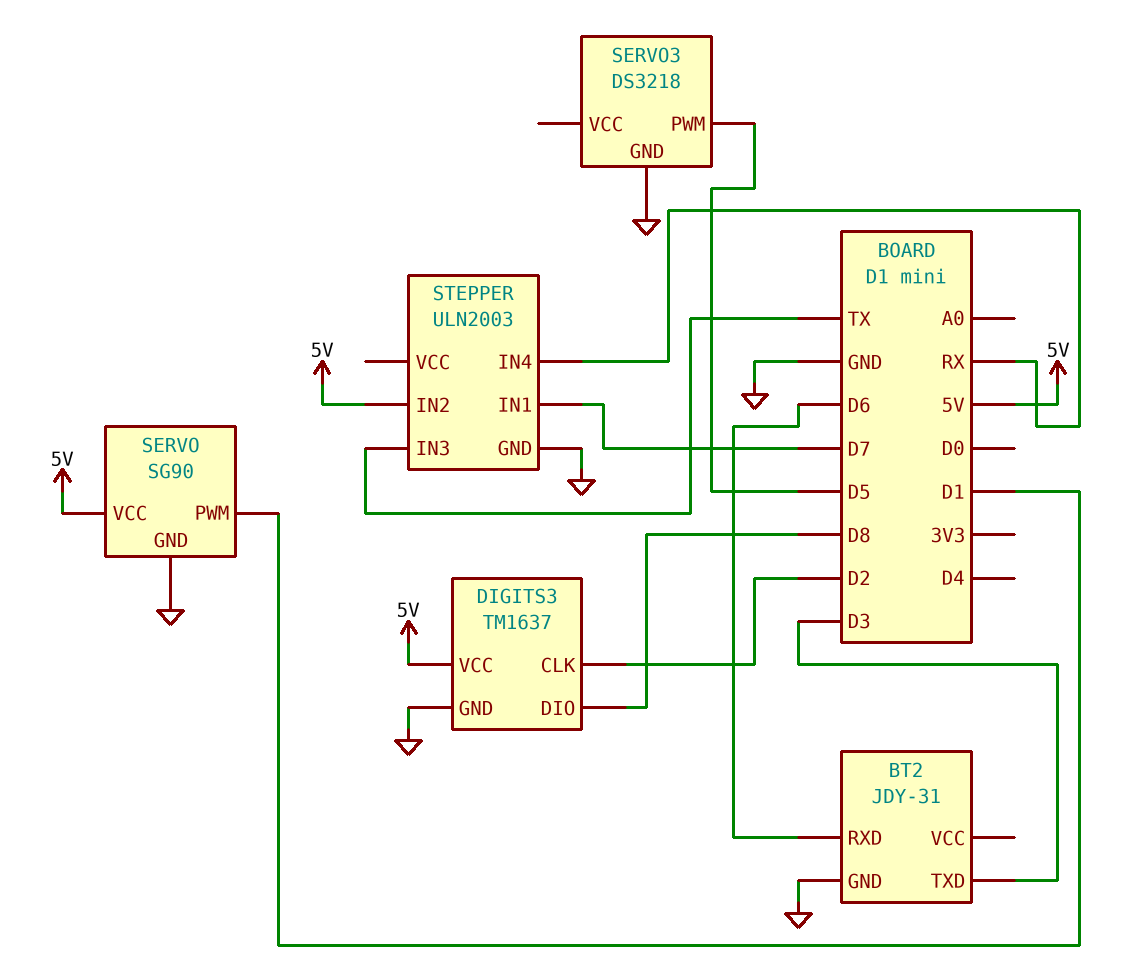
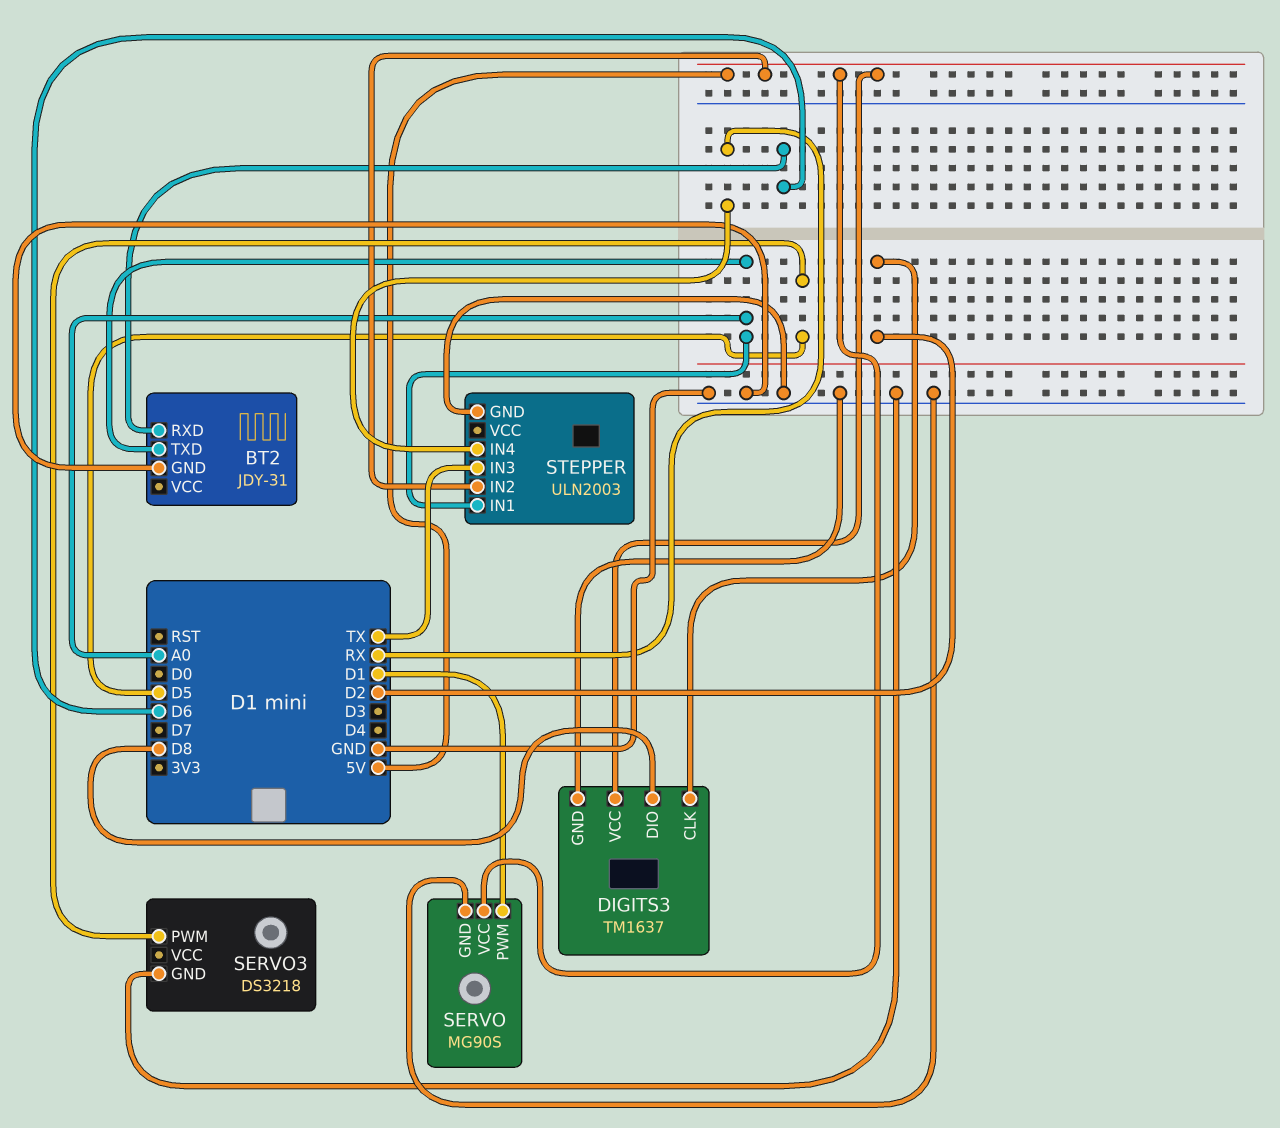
BT2 pin TXD: D3 -> A0
SERVO: SG90 -> MG90S
STEPPER pin IN1: D7 -> A0

